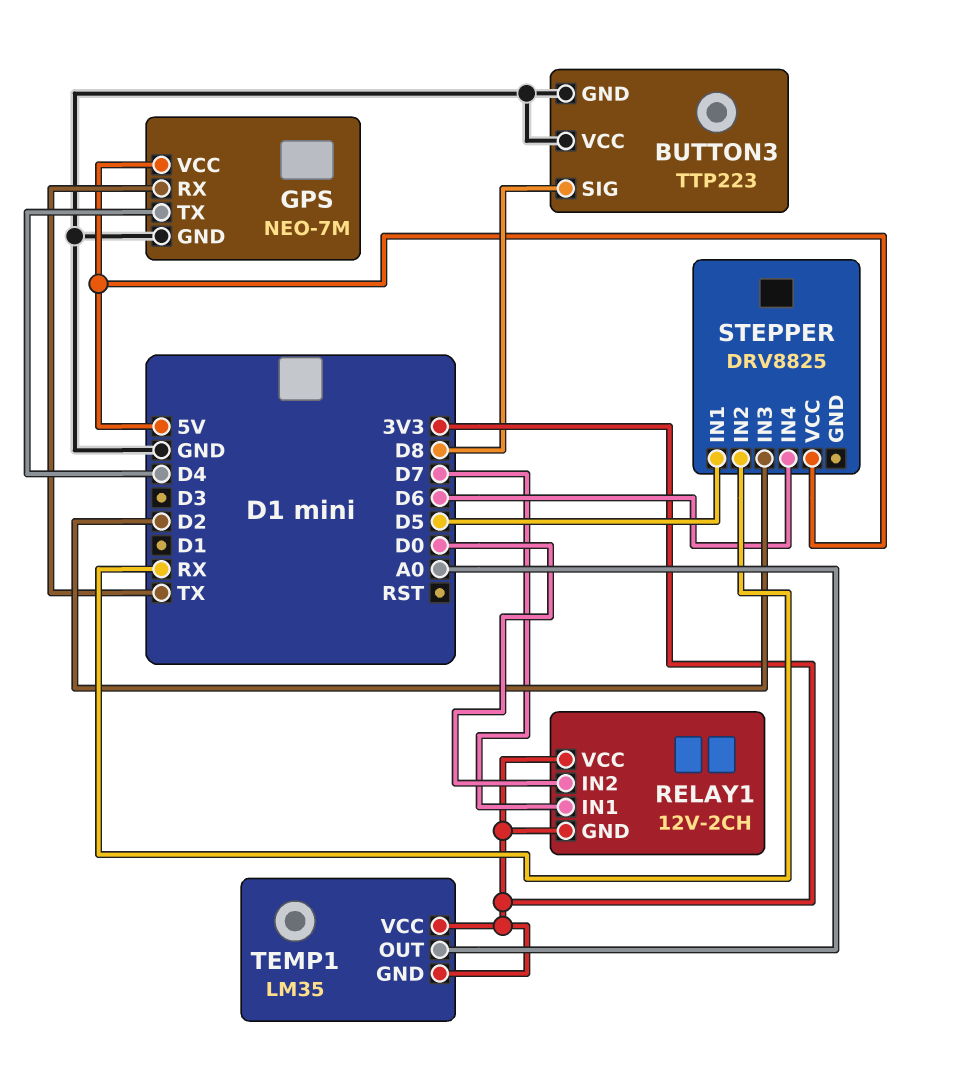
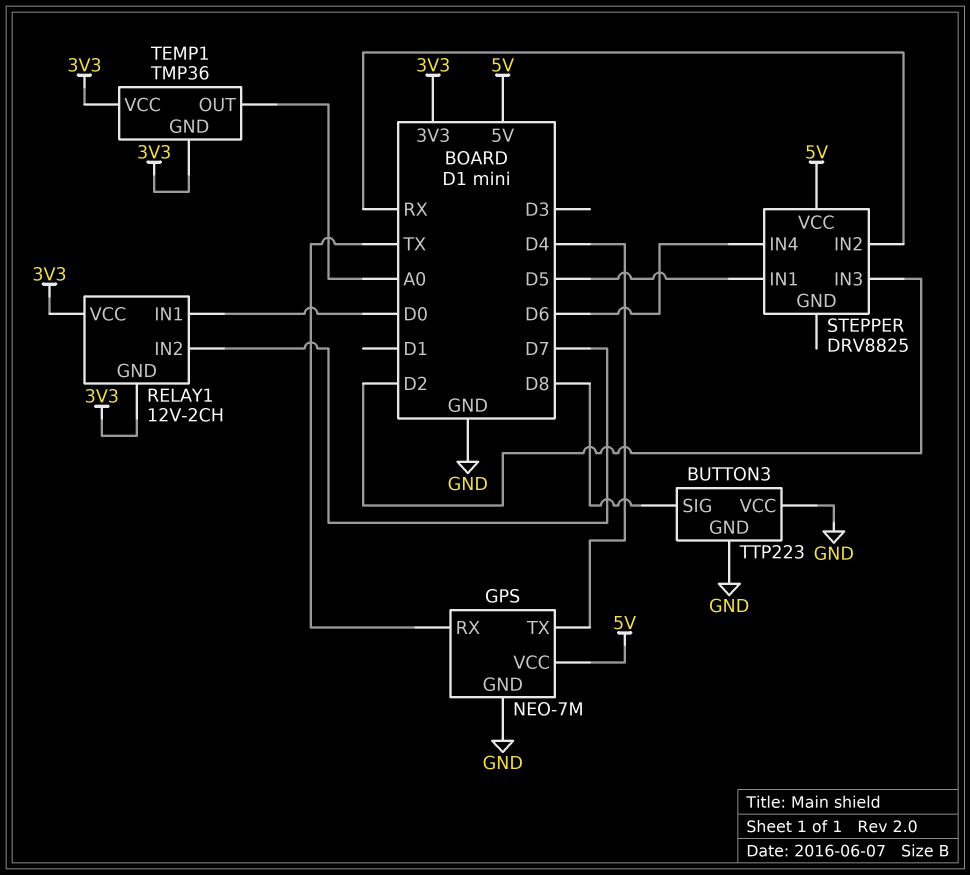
RELAY1 pin IN1: D7 -> D0
RELAY1 pin IN2: D0 -> D7
TEMP1: LM35 -> TMP36

